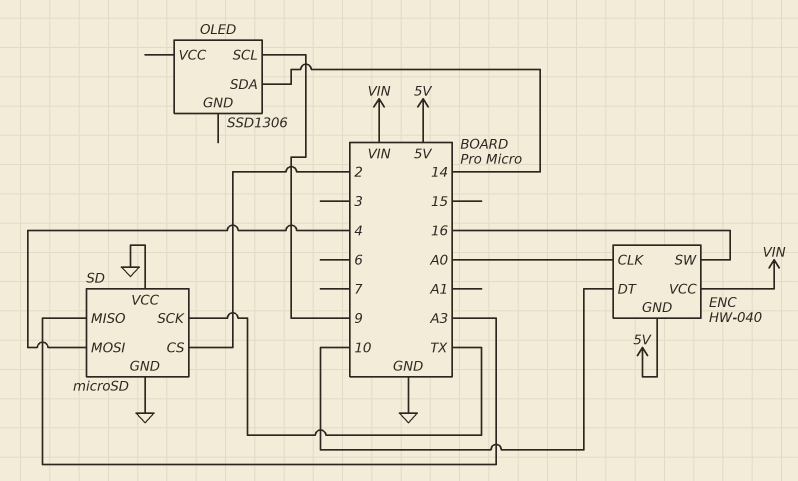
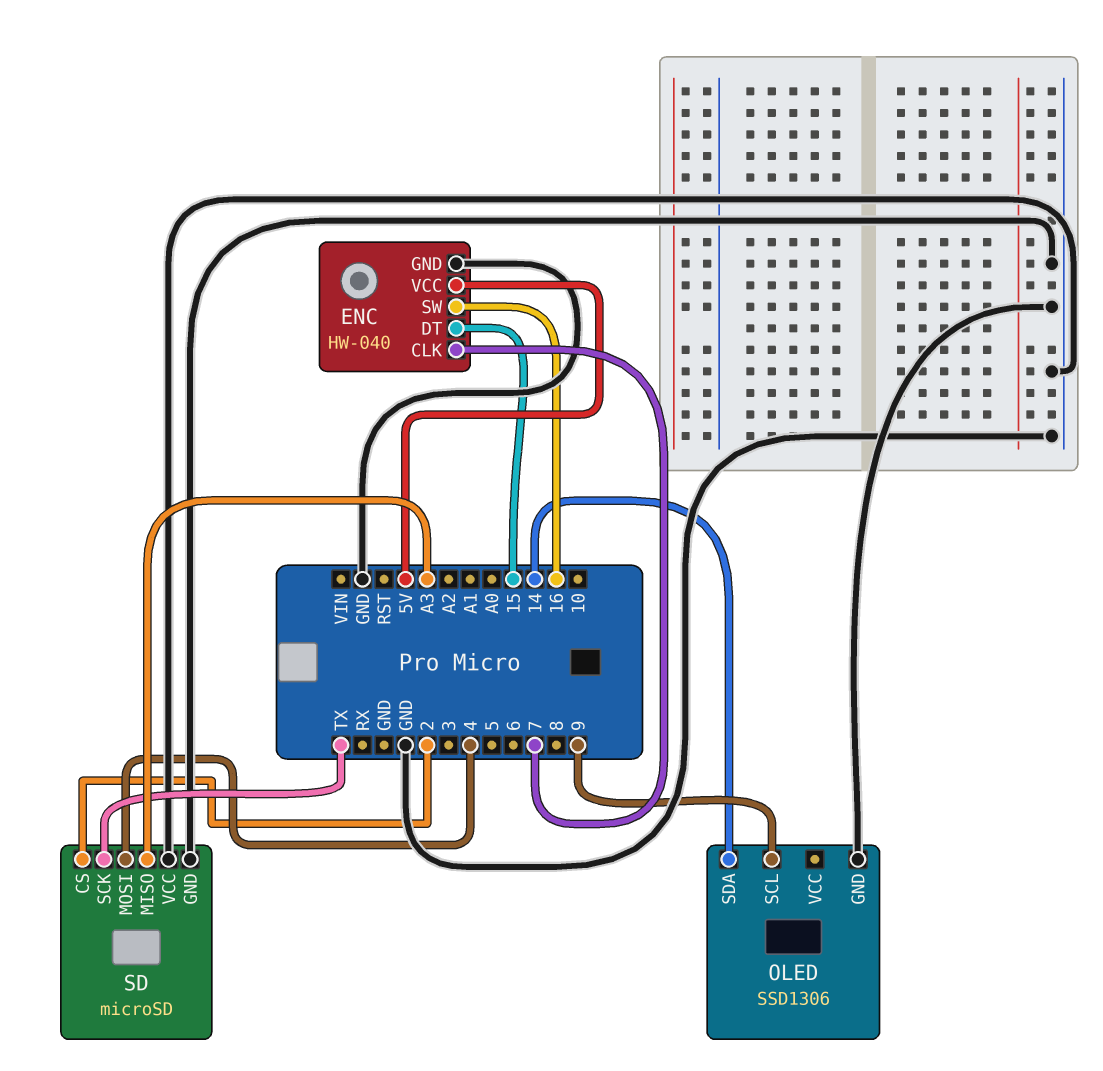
ENC pin CLK: A0 -> 7
ENC pin DT: 10 -> 15
ENC pin GND: 5V -> GND
ENC pin VCC: VIN -> 5V
OLED pin GND: none -> GND

